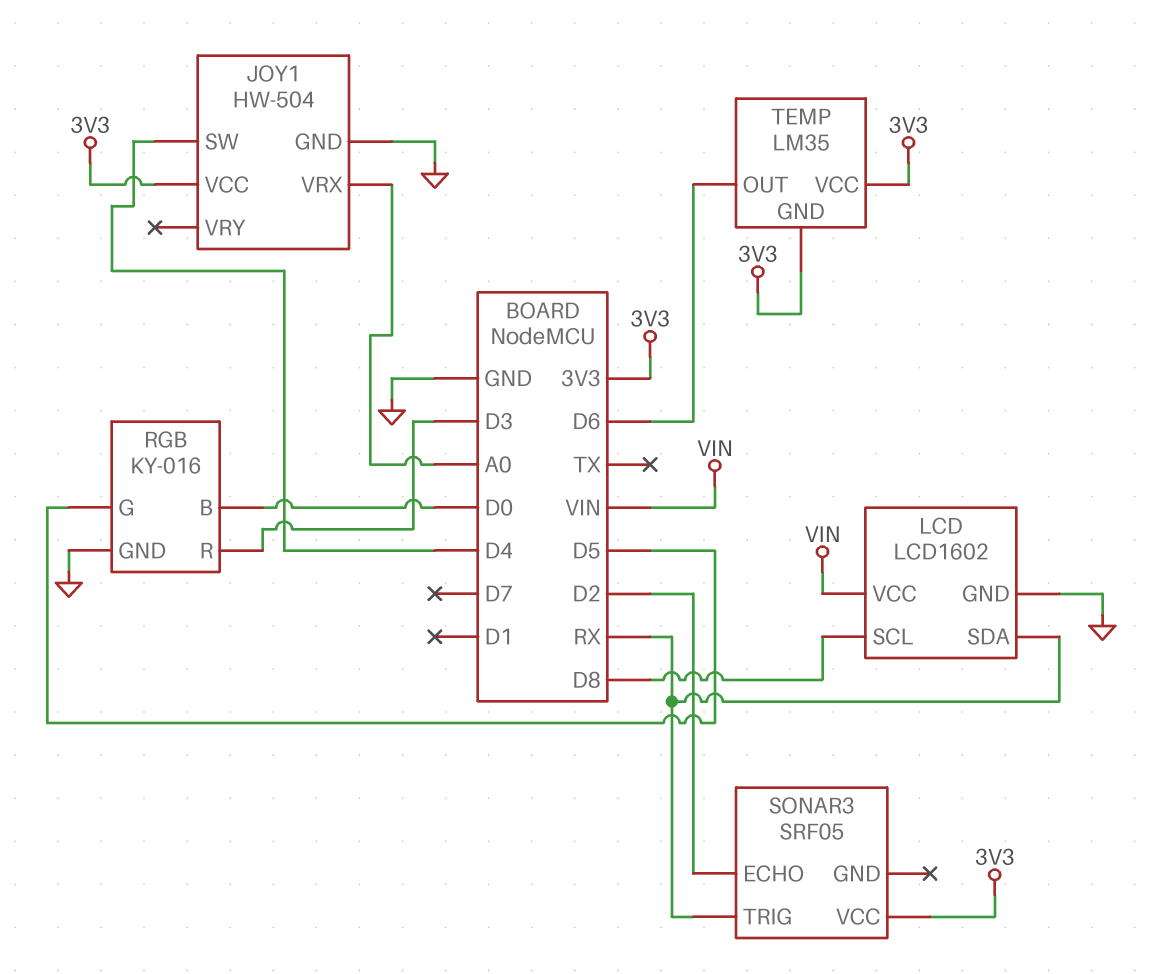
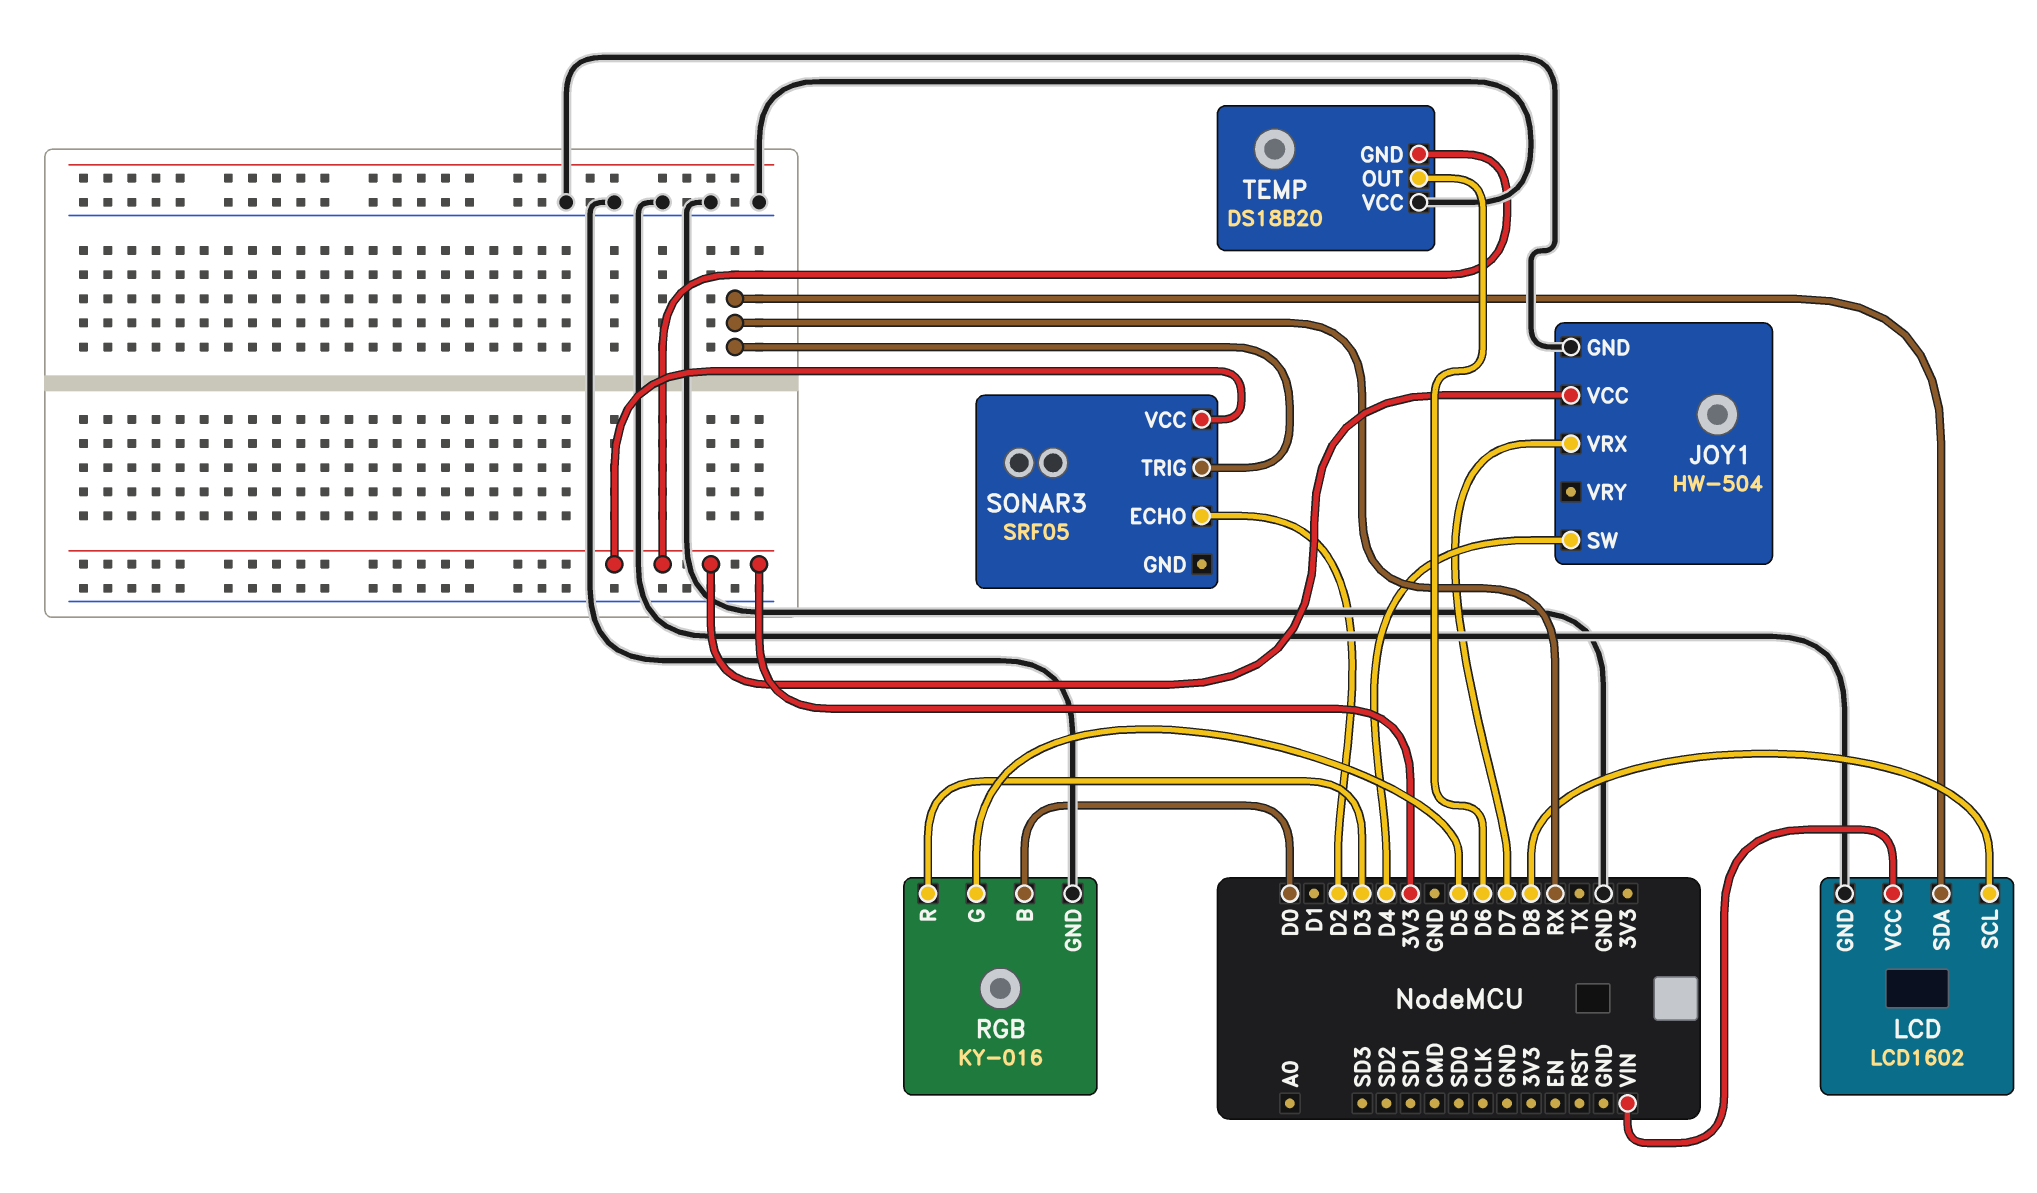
JOY1 pin VRX: A0 -> D7
TEMP: LM35 -> DS18B20
TEMP pin VCC: 3V3 -> GND

